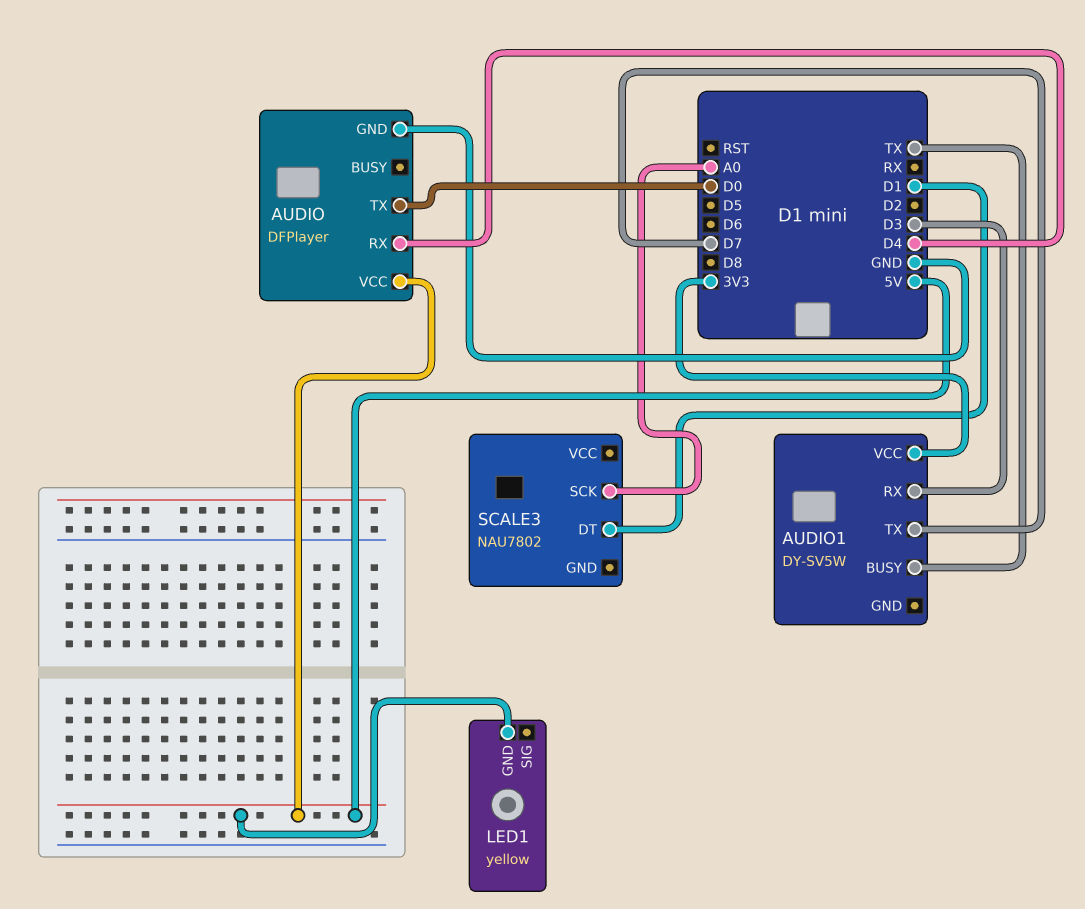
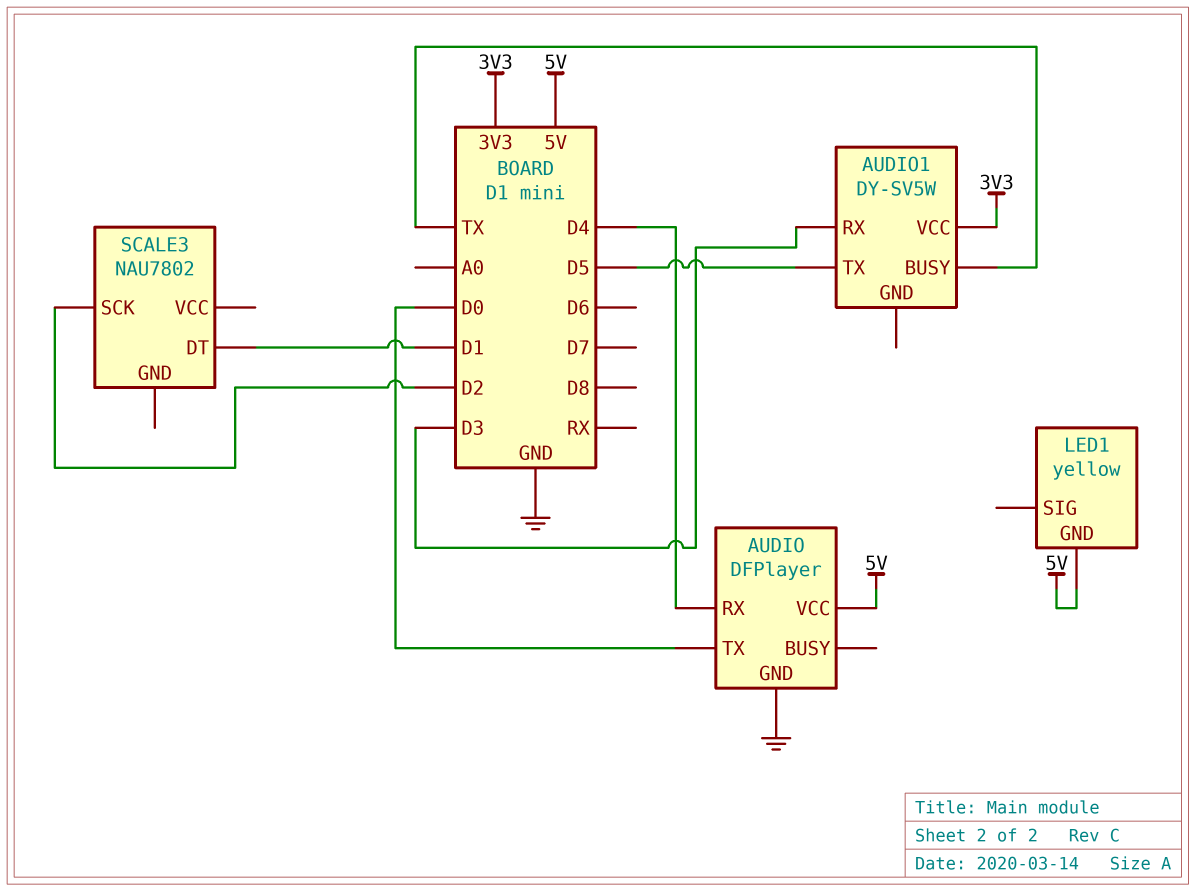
AUDIO1 pin TX: D7 -> D5
SCALE3 pin SCK: A0 -> D2

